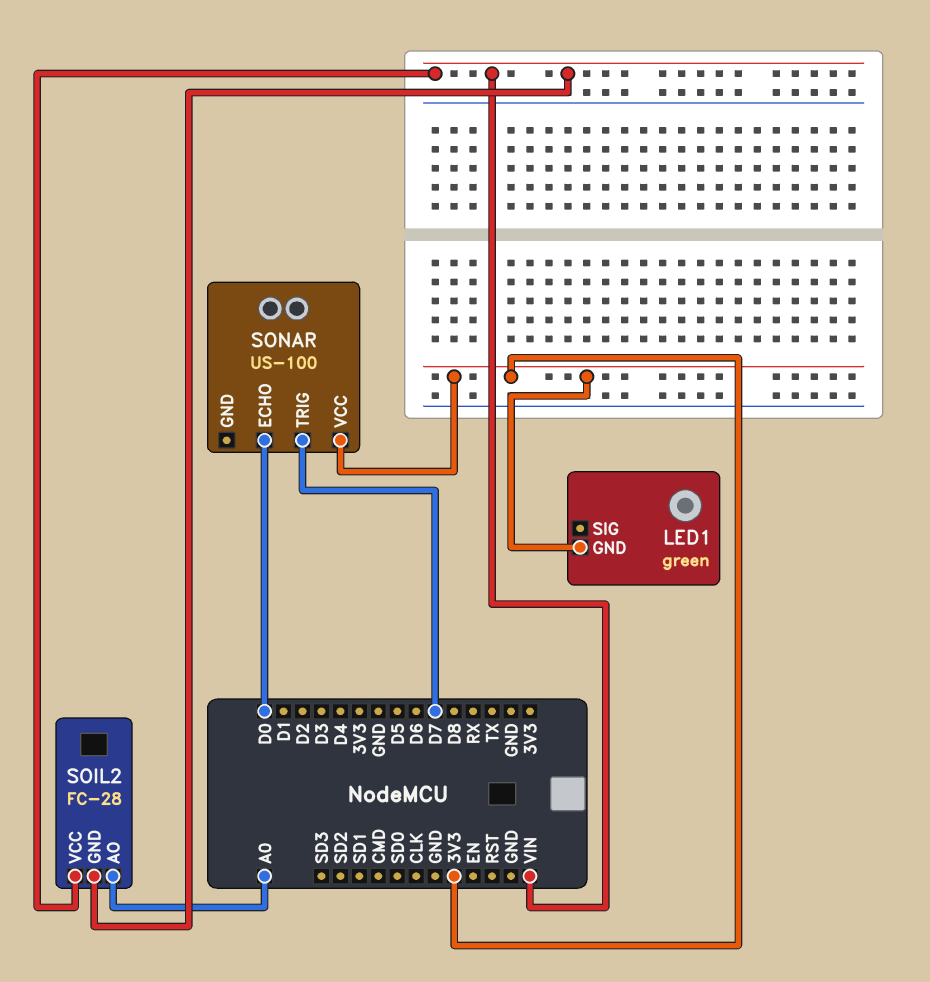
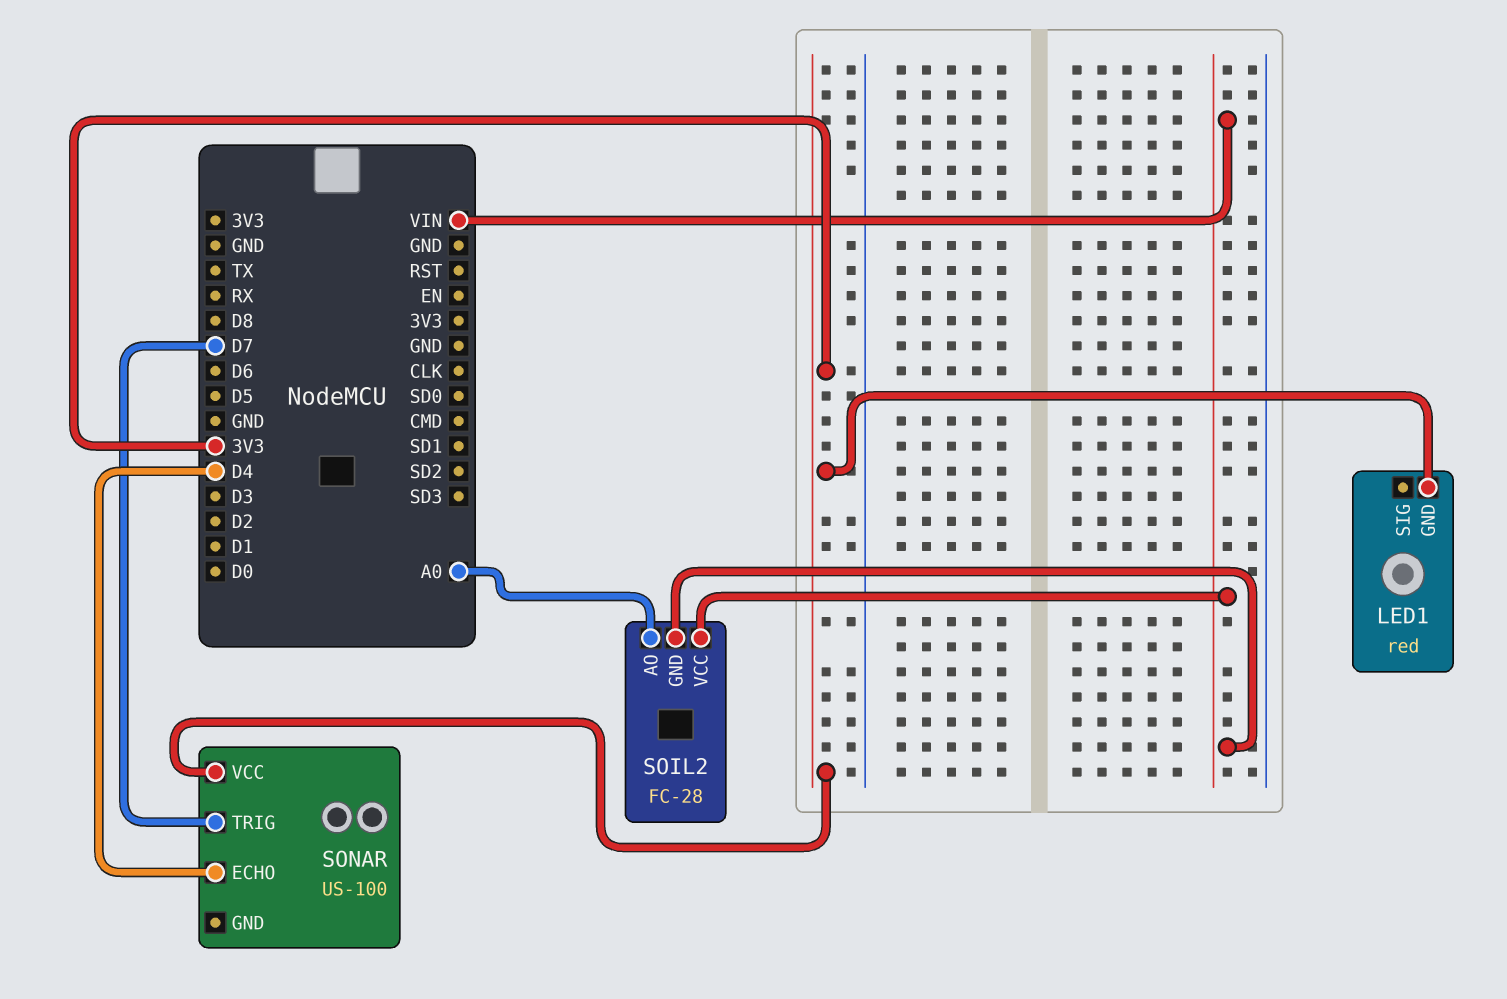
LED1: green -> red
SONAR pin ECHO: D0 -> D4

